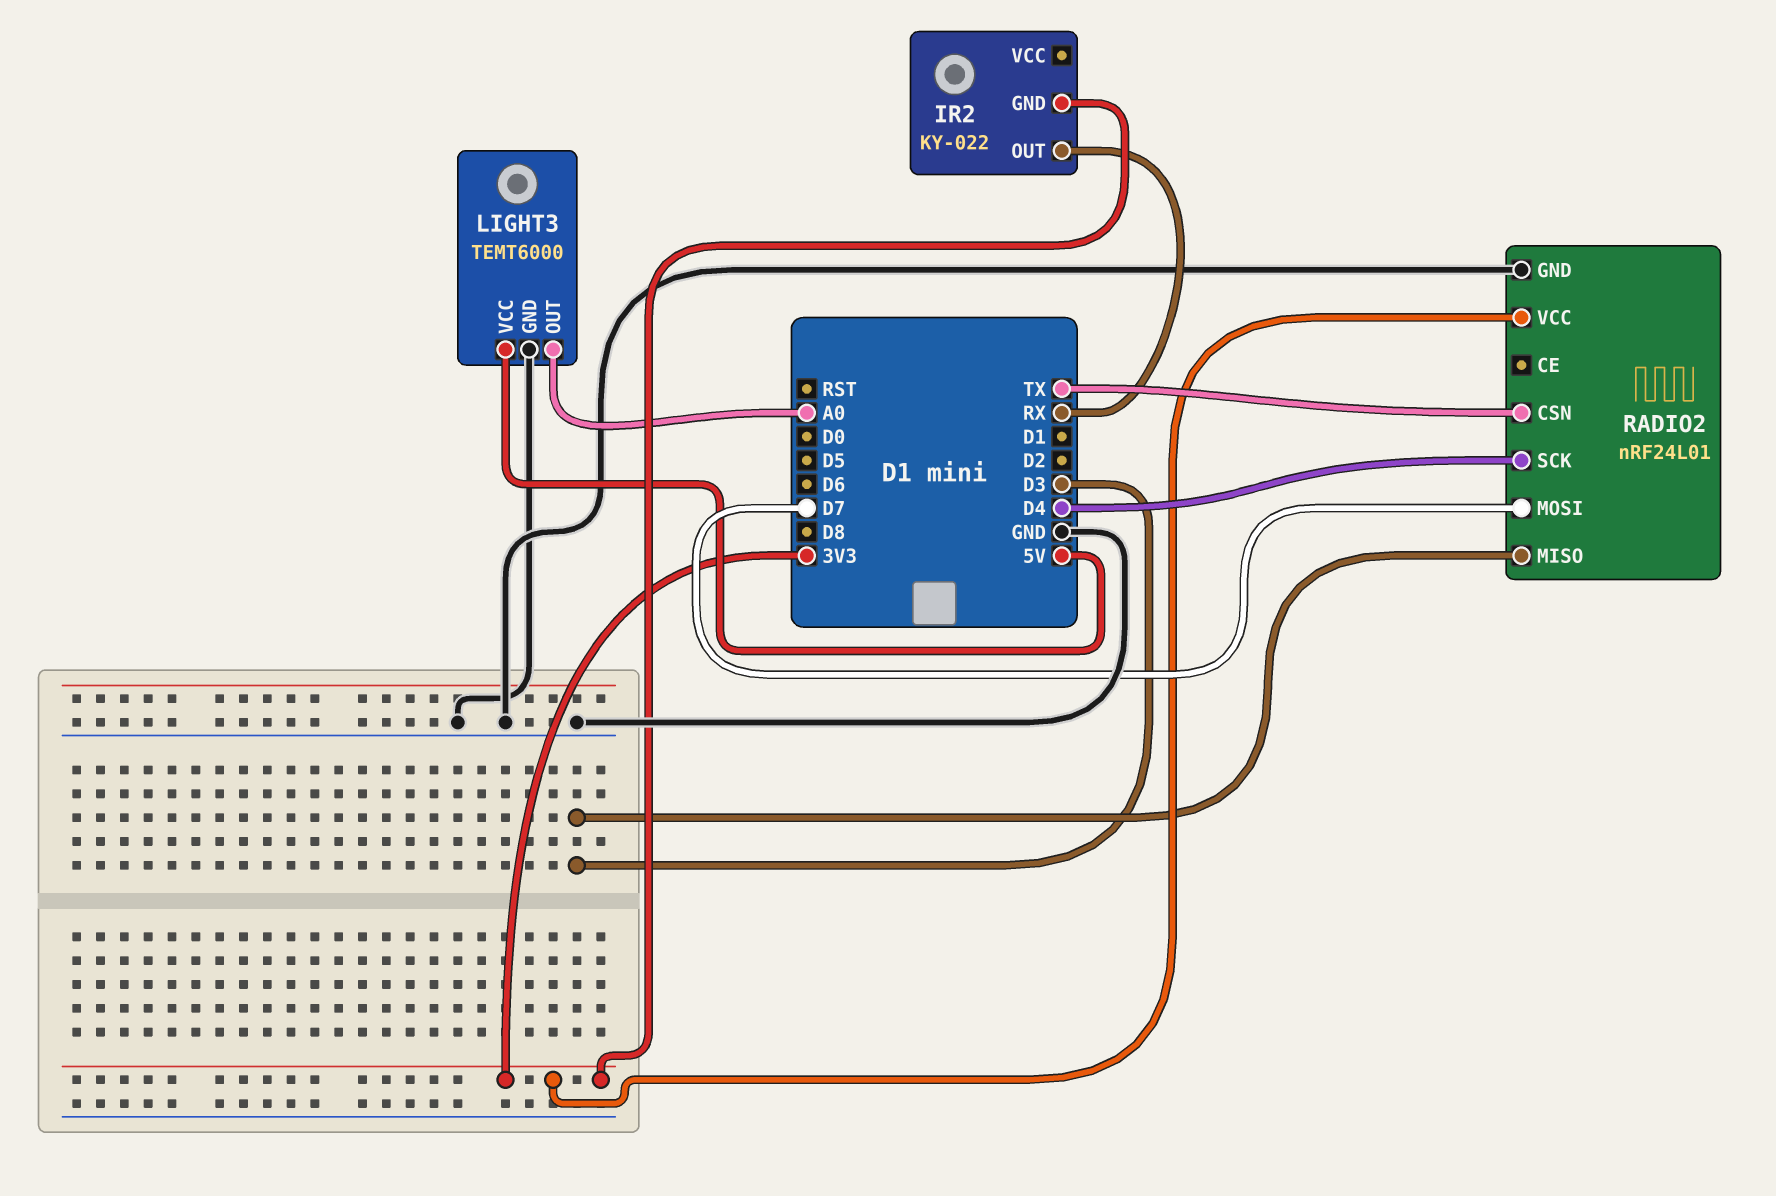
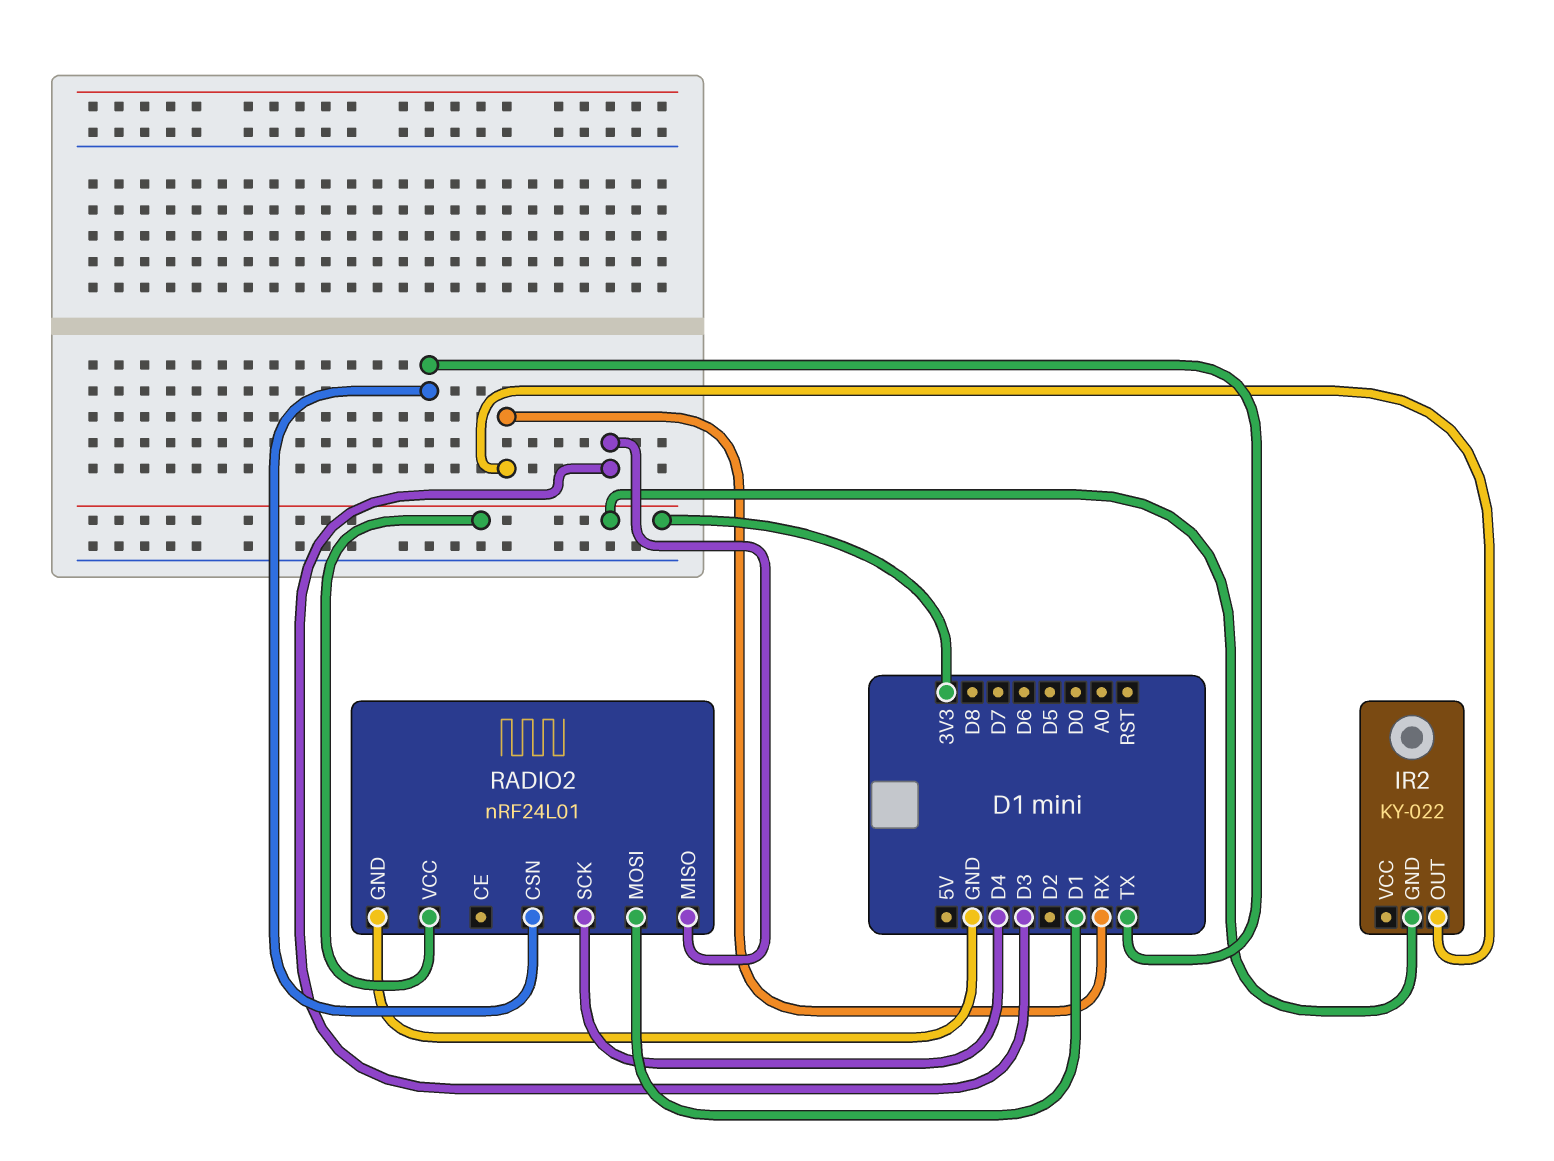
LIGHT3: TEMT6000 -> none
LIGHT3 pin GND: GND -> none
LIGHT3 pin OUT: A0 -> none
LIGHT3 pin VCC: 5V -> none
RADIO2 pin MOSI: D7 -> D1

